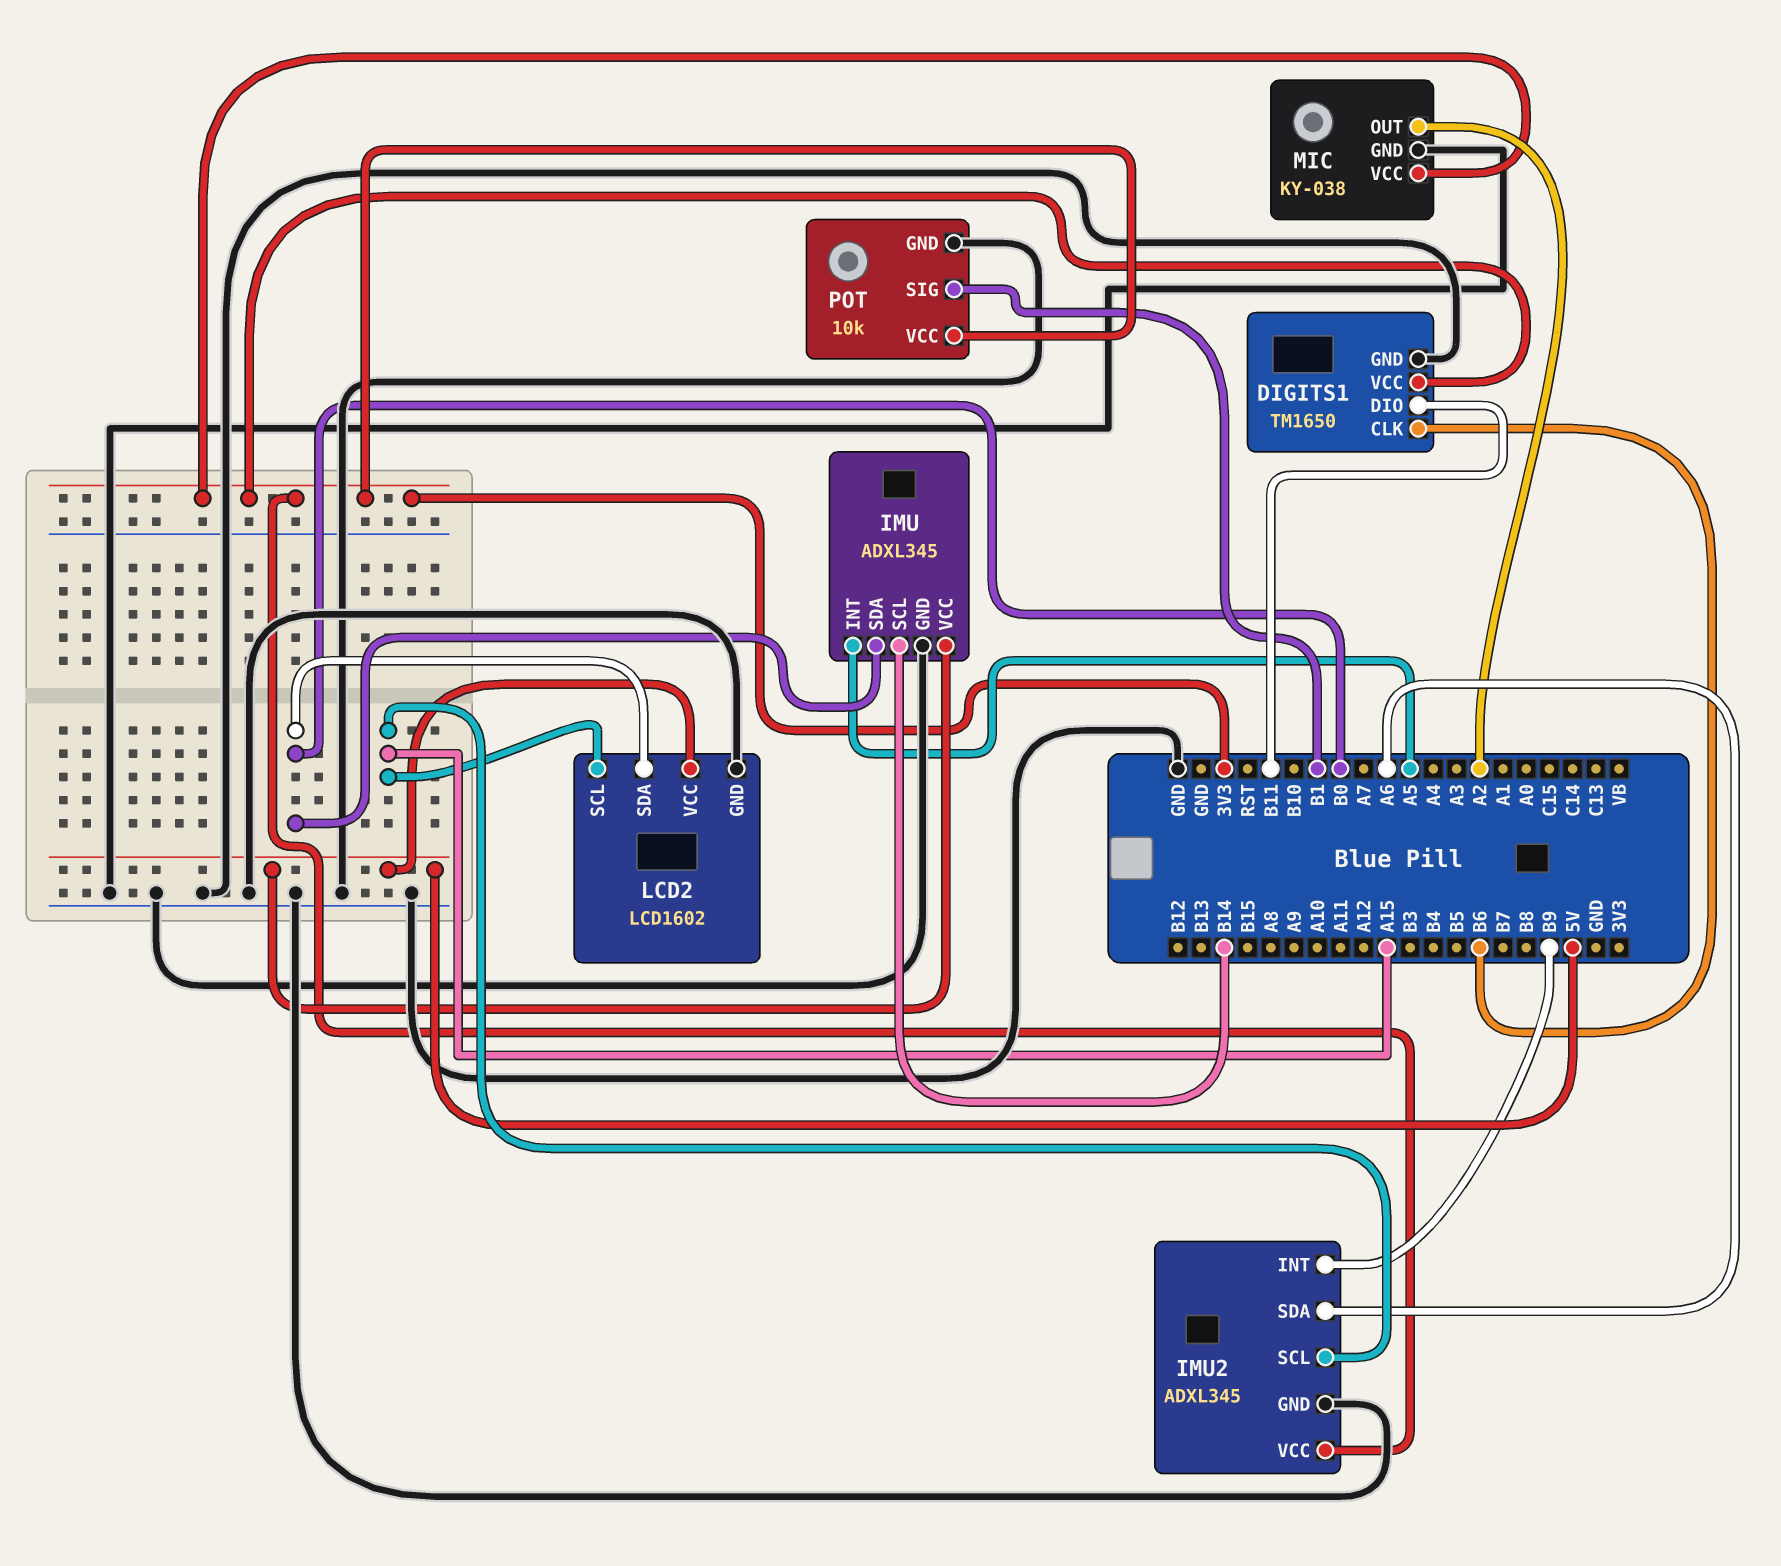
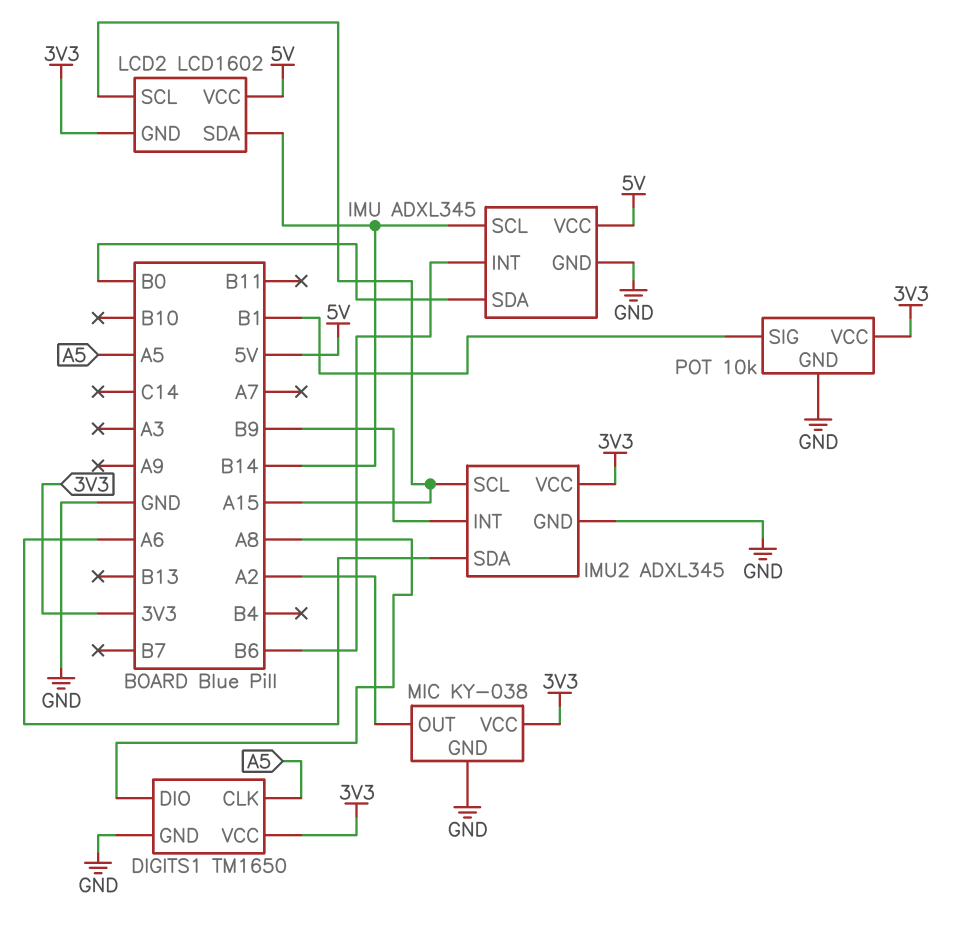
DIGITS1 pin CLK: B6 -> A5
DIGITS1 pin DIO: B11 -> A8
IMU pin INT: A5 -> B6
LCD2 pin GND: GND -> 3V3
LCD2 pin SDA: B0 -> B14

